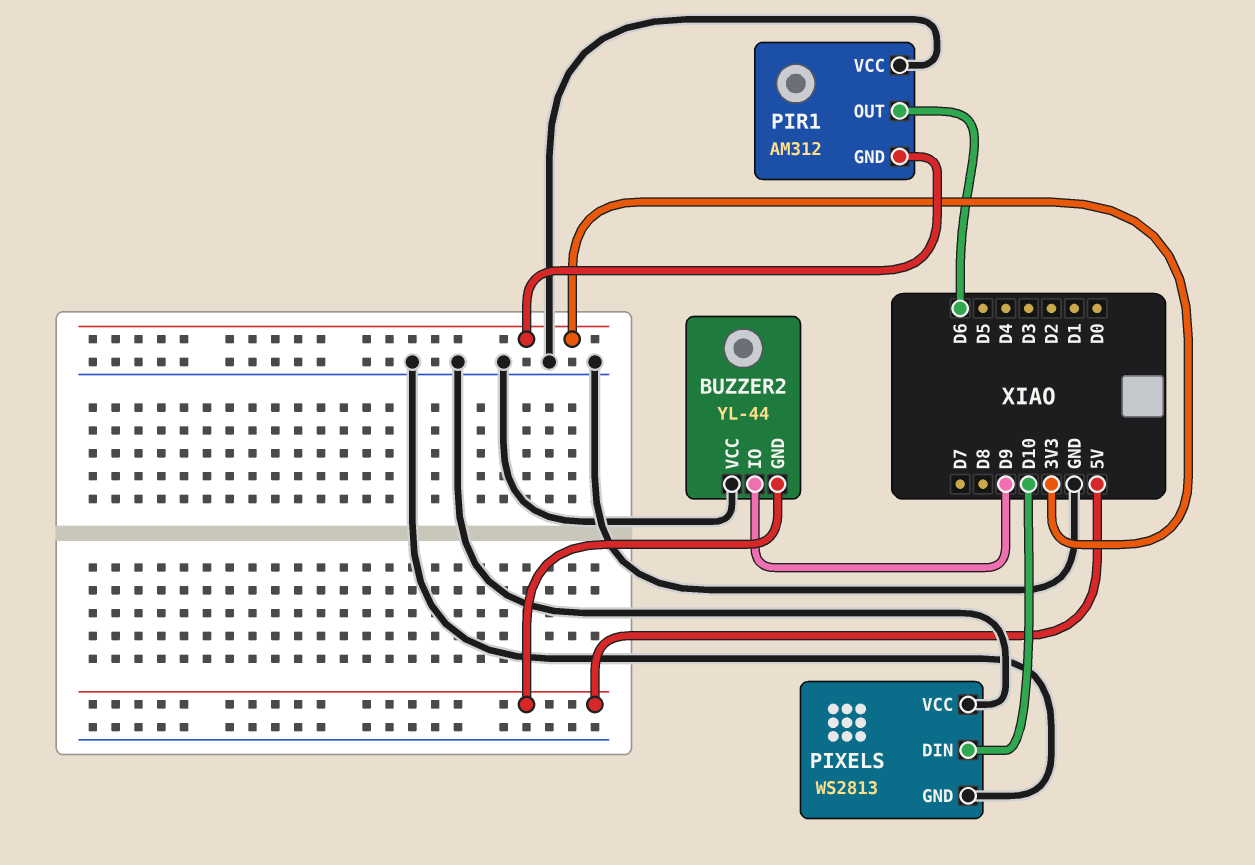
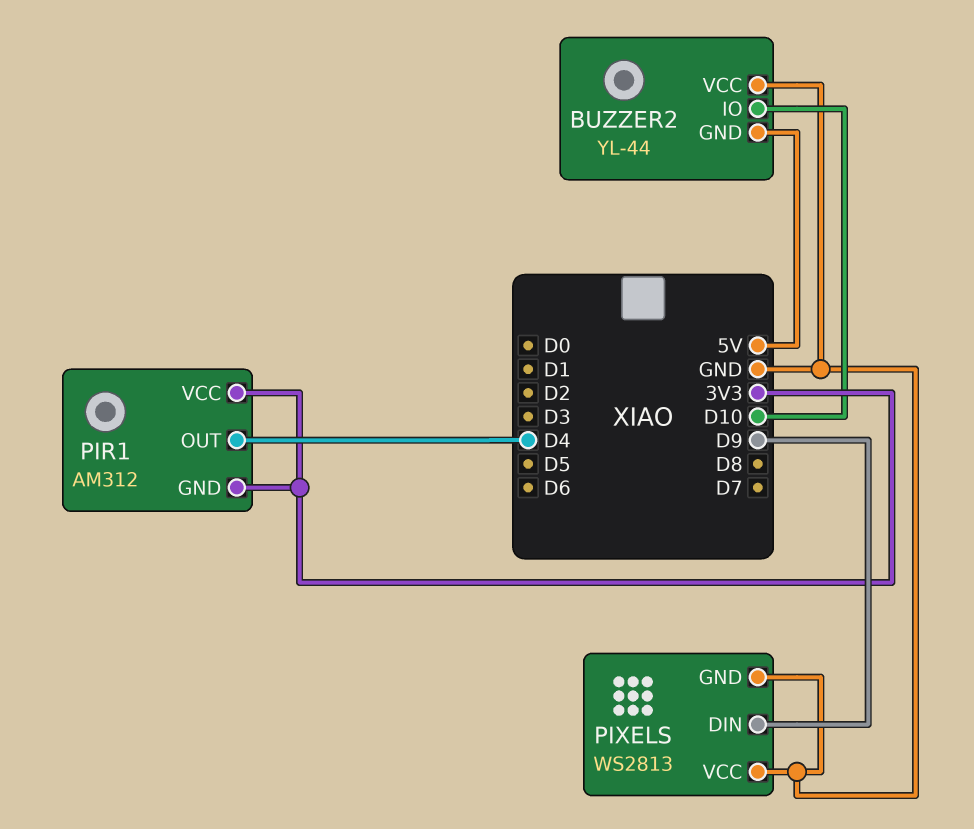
BUZZER2 pin IO: D9 -> D10
PIR1 pin OUT: D6 -> D4
PIR1 pin VCC: GND -> 3V3
PIXELS pin DIN: D10 -> D9

